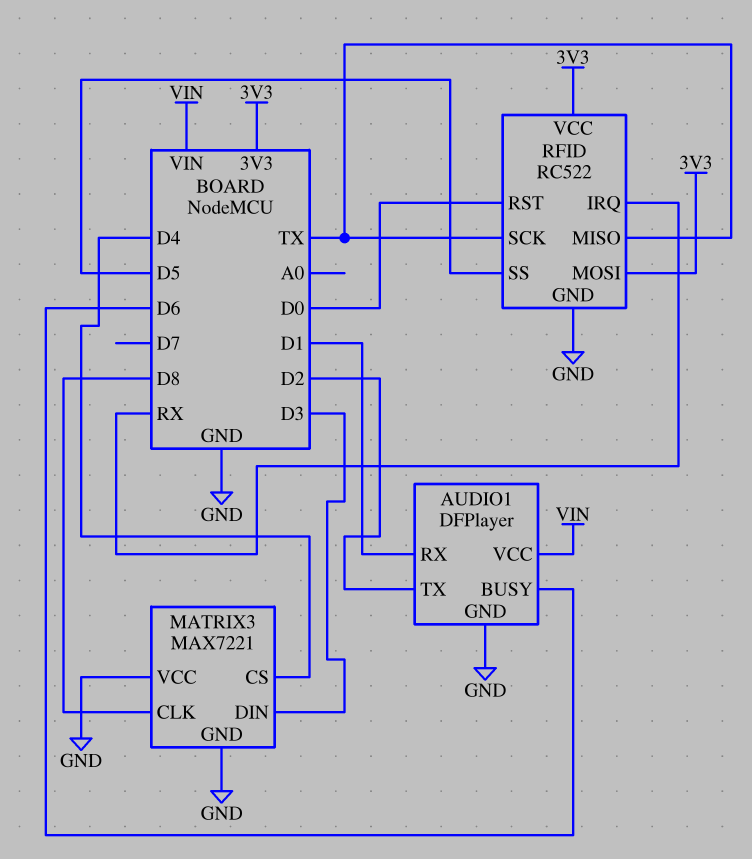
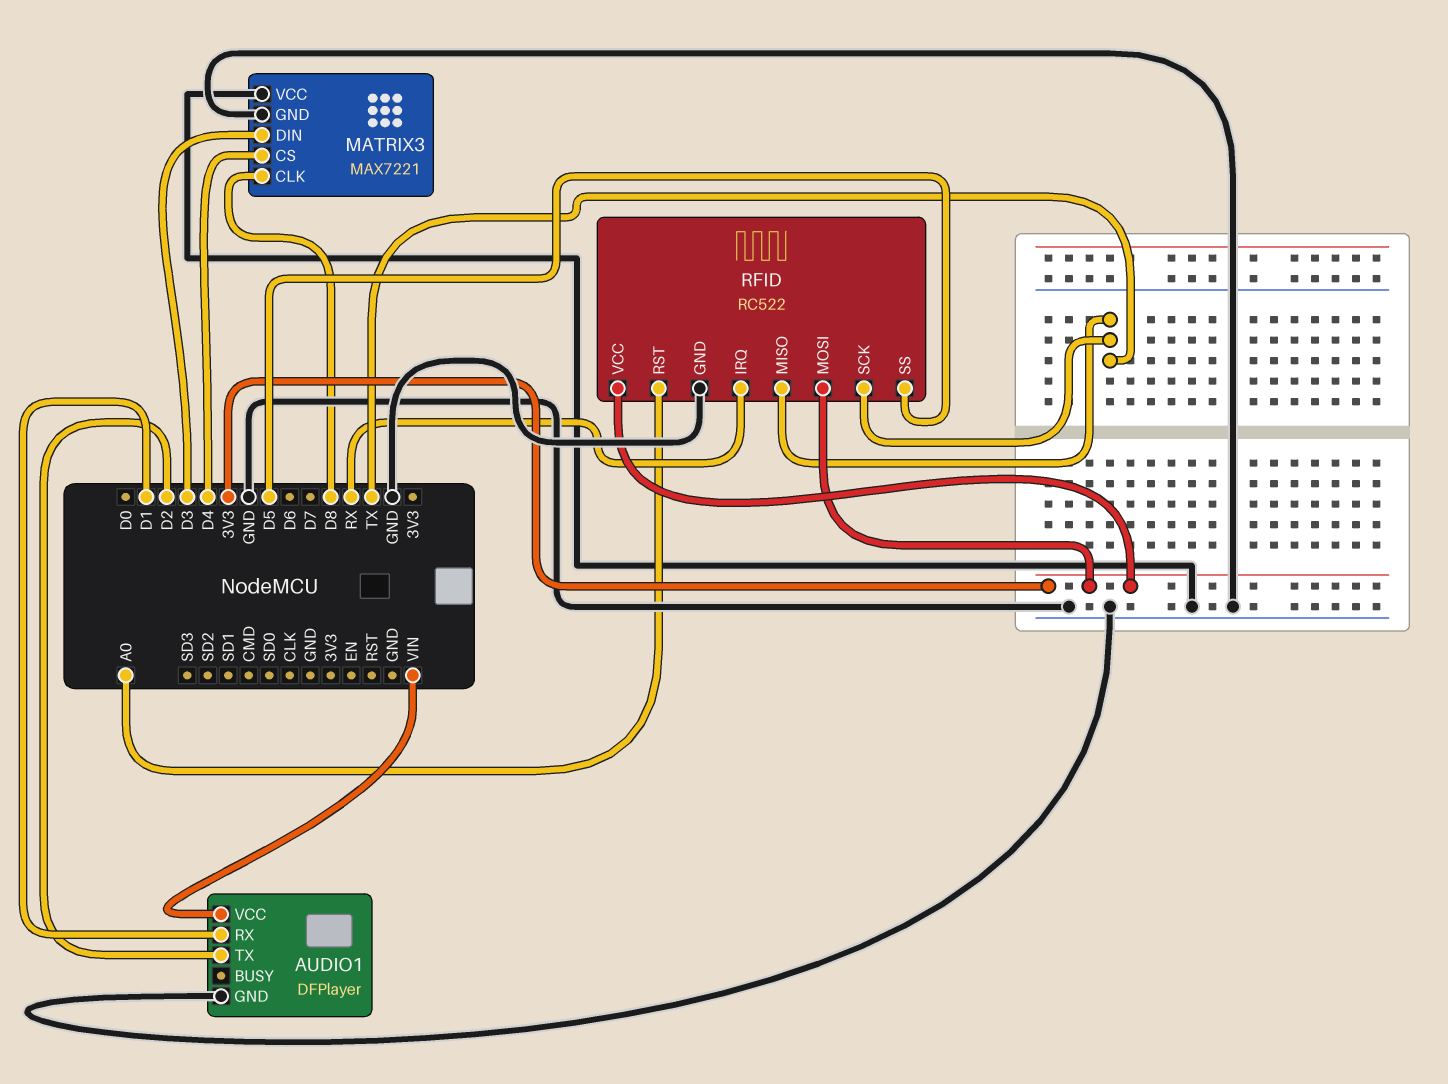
AUDIO1 pin BUSY: D6 -> none
RFID pin RST: D0 -> A0

